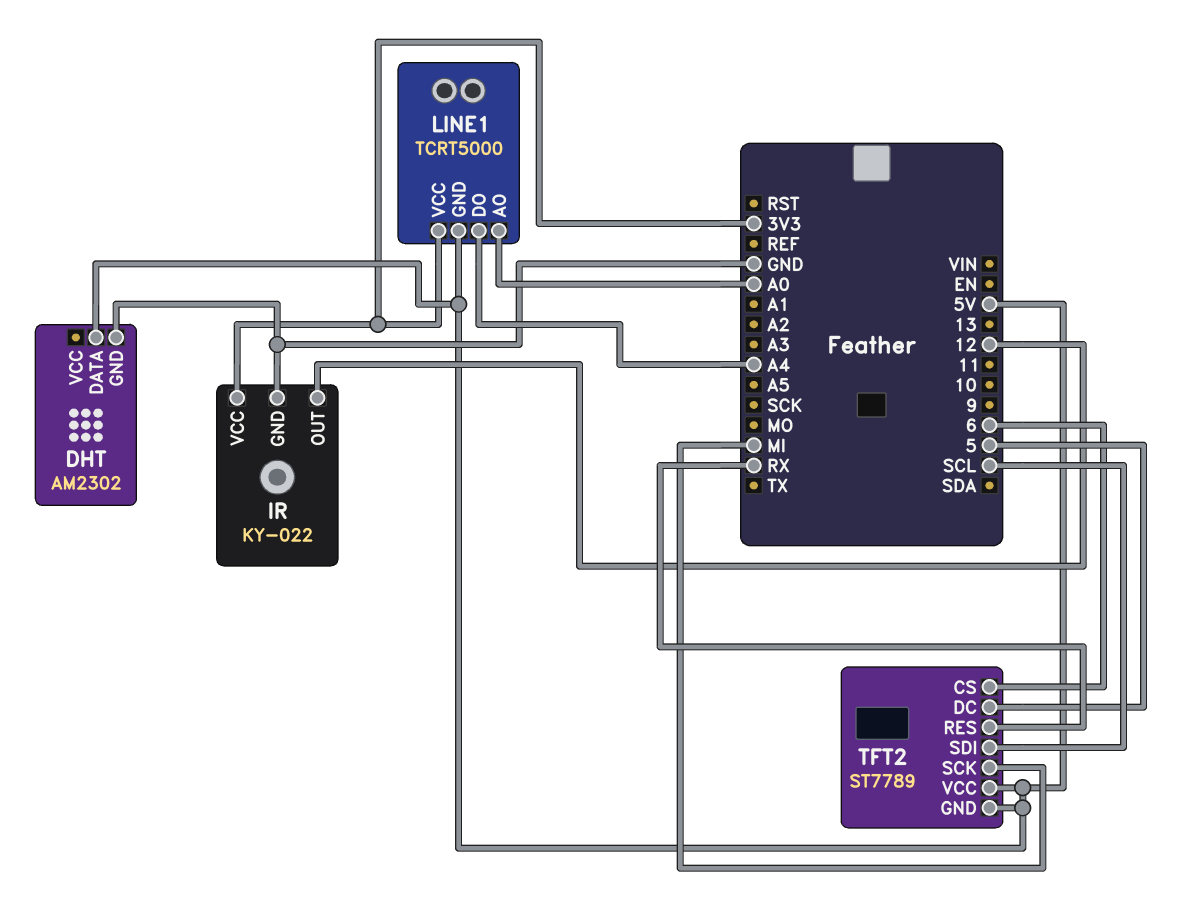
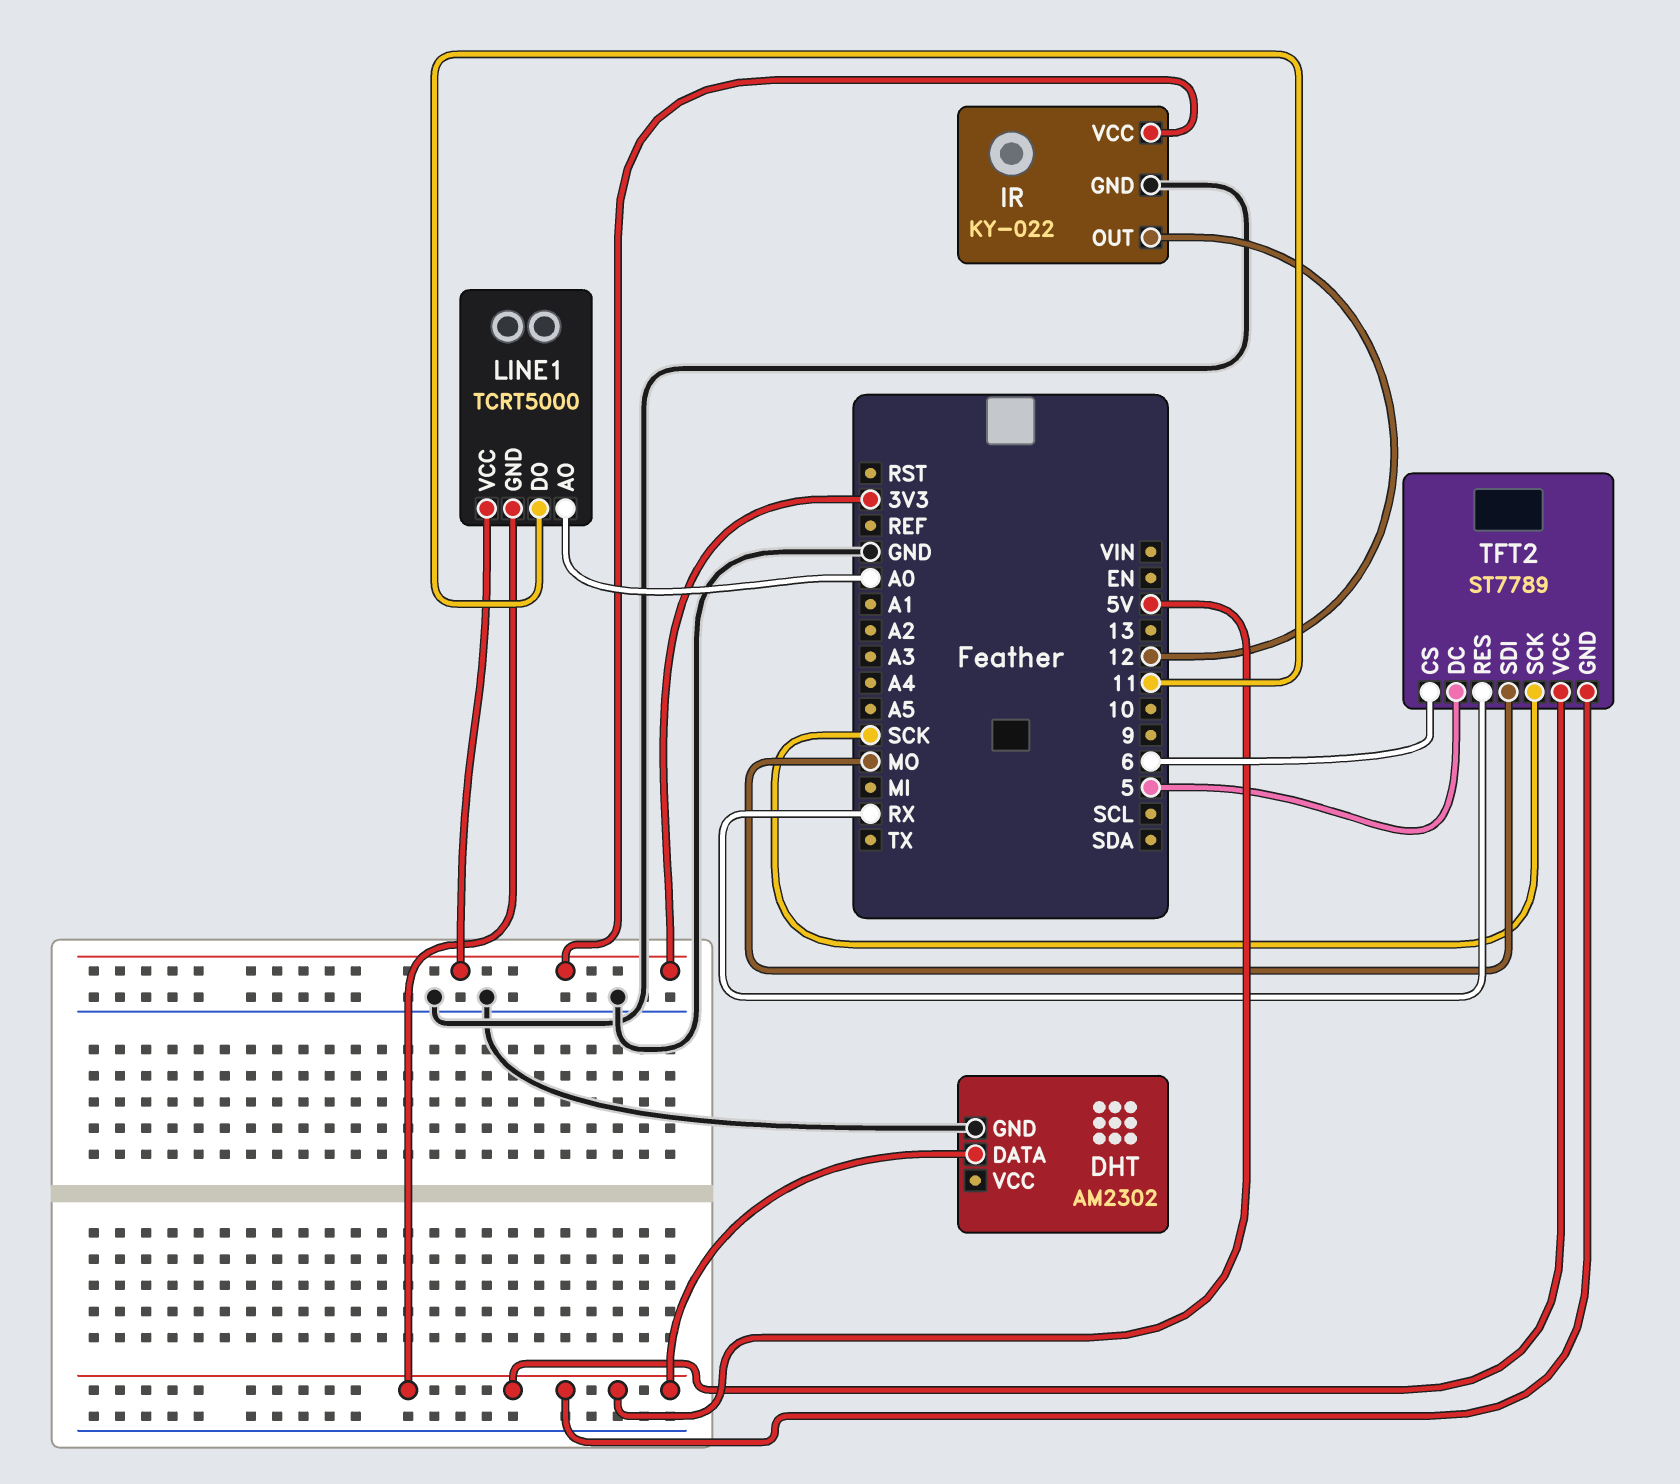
LINE1 pin DO: A4 -> 11
TFT2 pin SCK: MI -> SCK
TFT2 pin SDI: SCL -> MO

